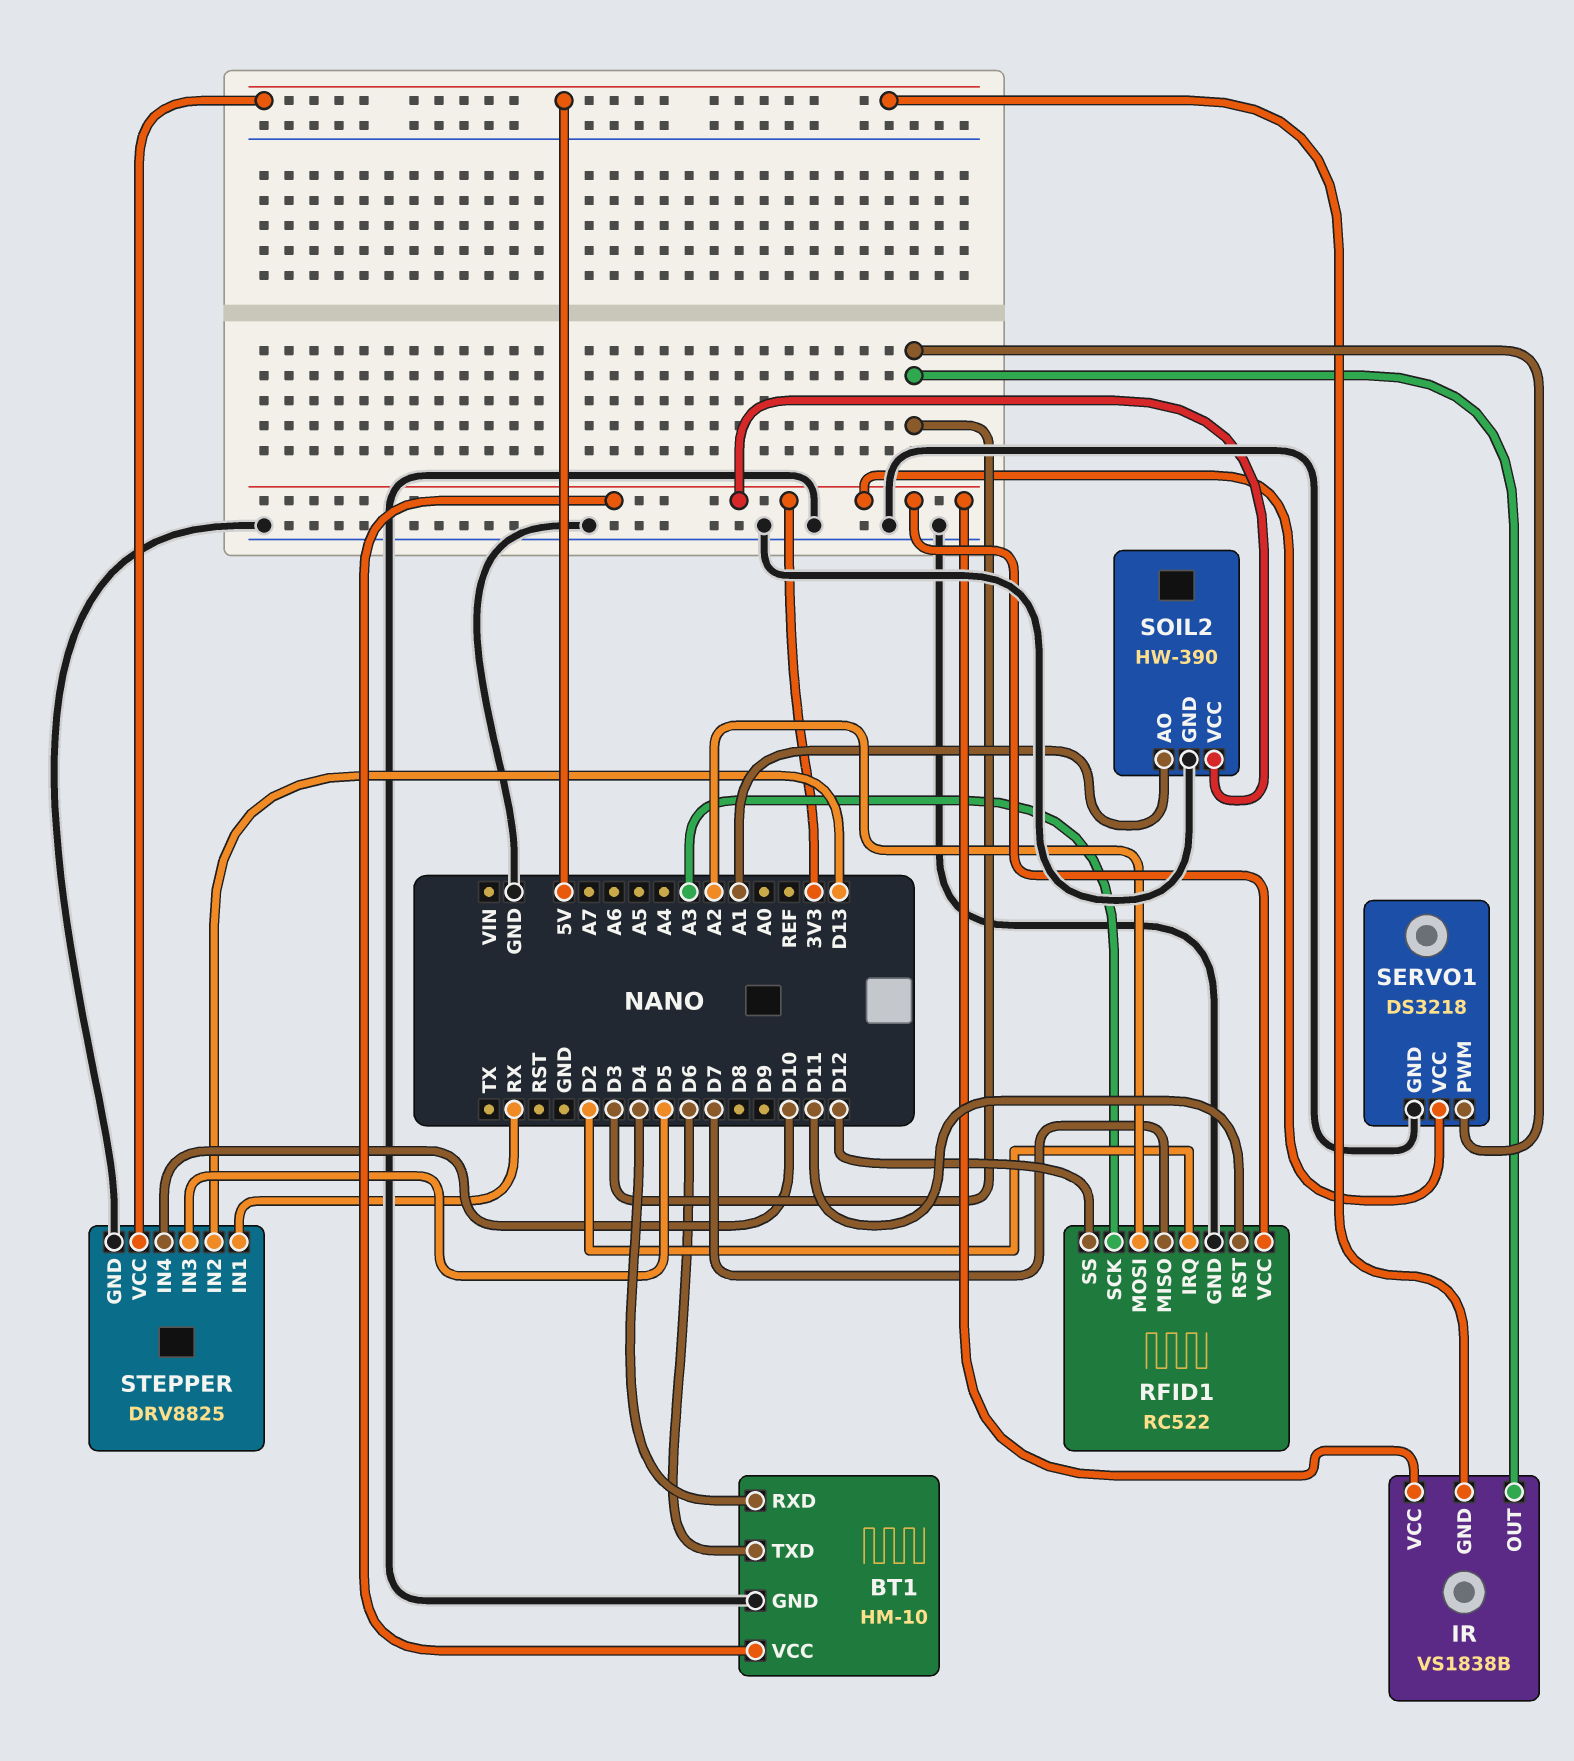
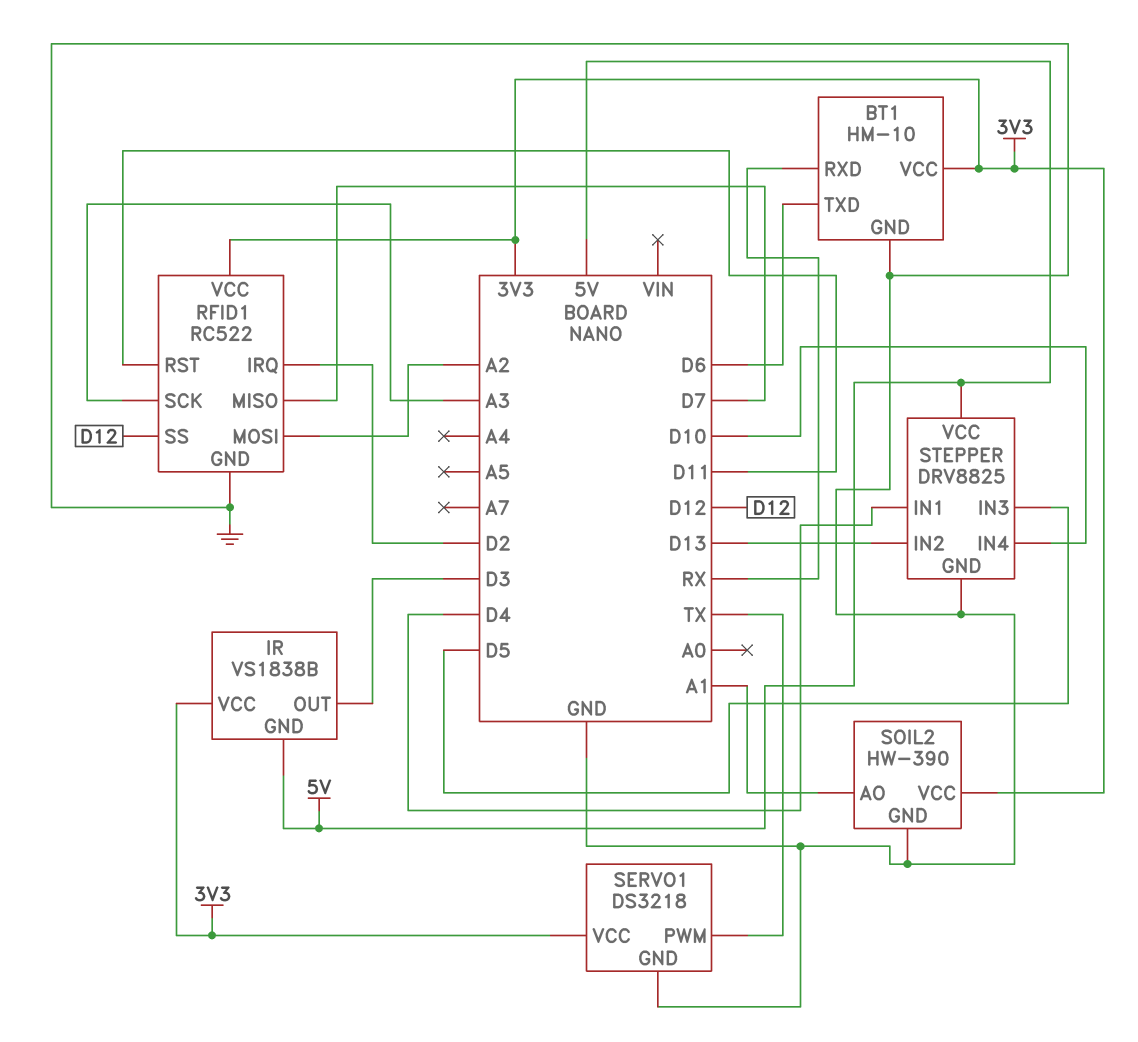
BT1 pin RXD: D4 -> RX
SERVO1 pin PWM: D3 -> TX
STEPPER pin IN1: RX -> D4

